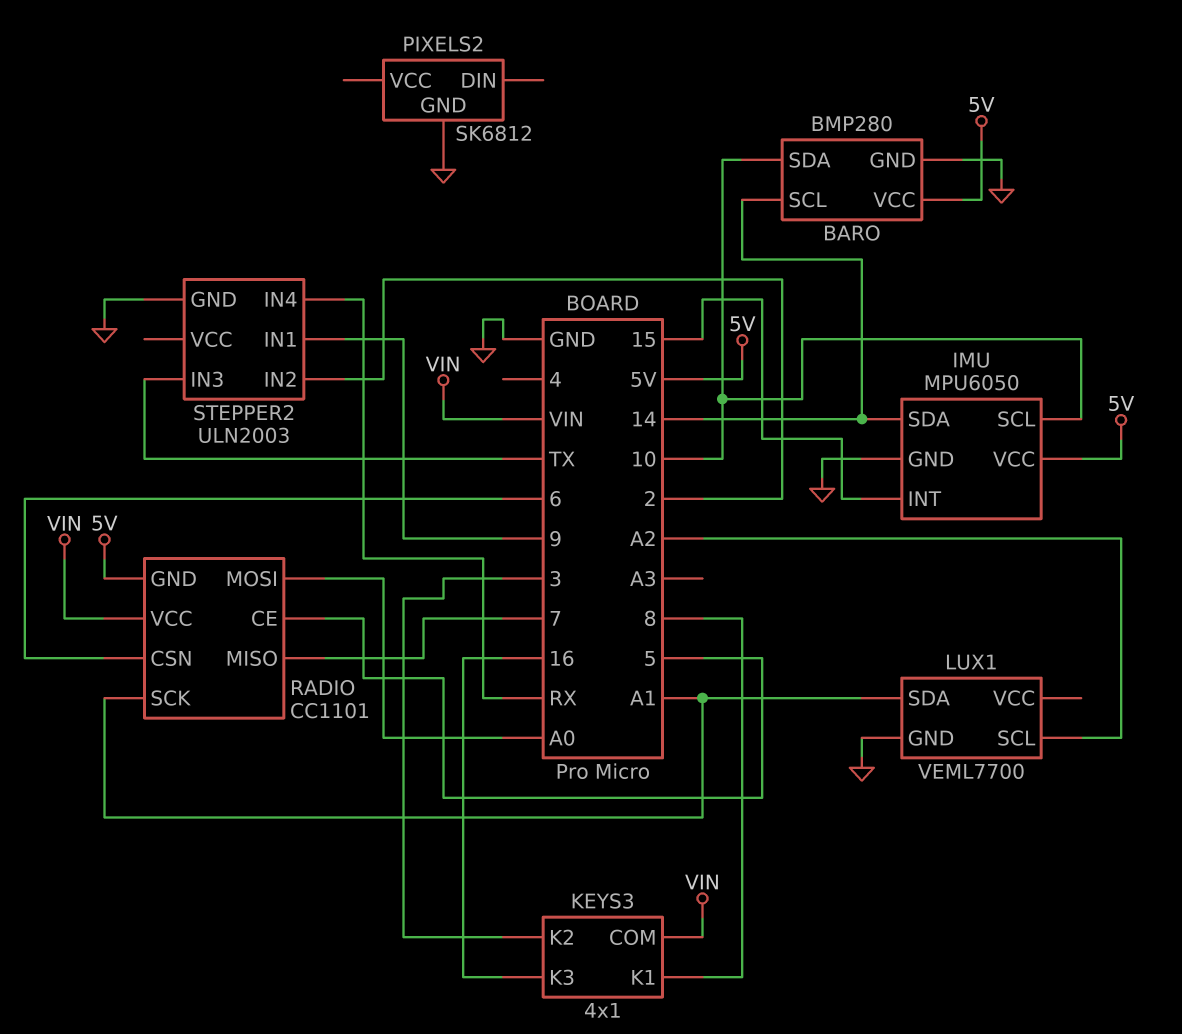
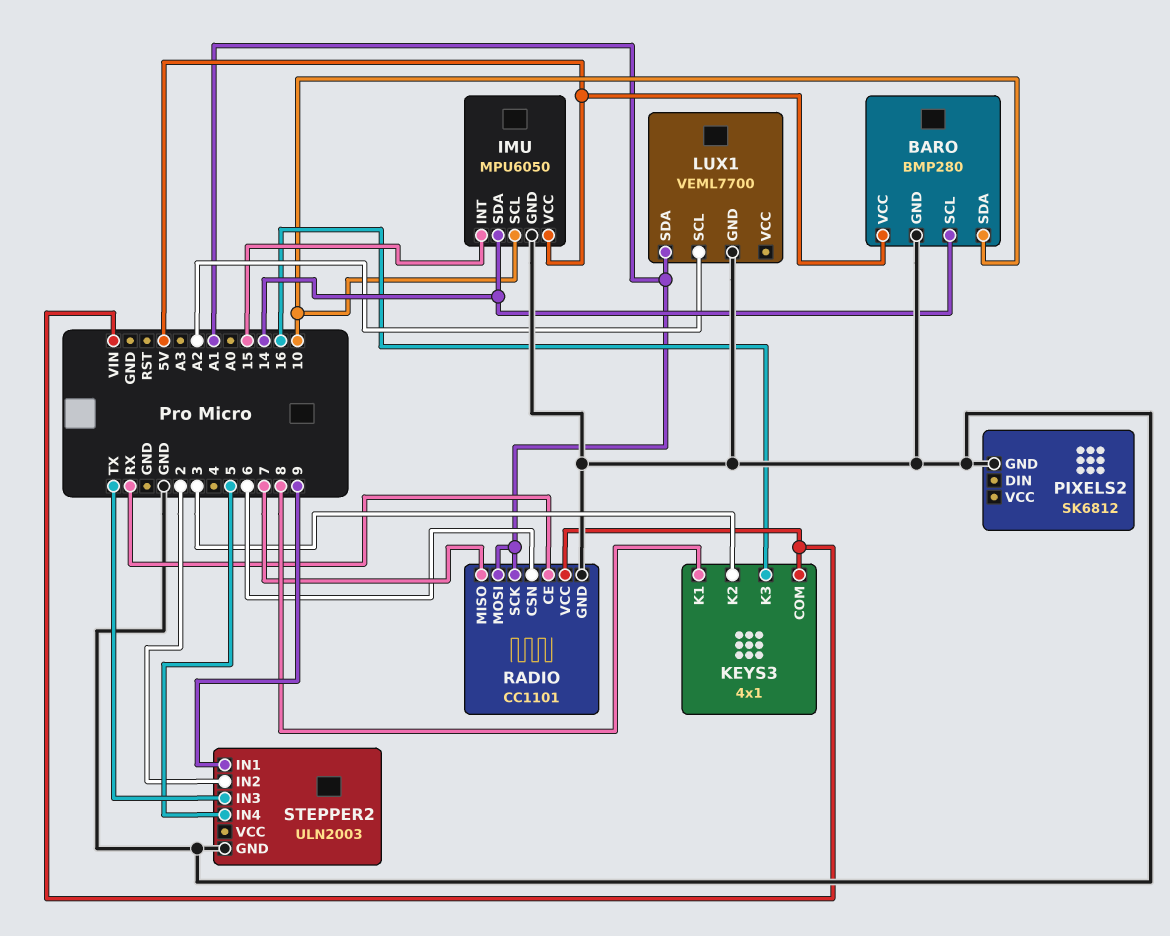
RADIO pin CE: 5 -> RX
RADIO pin GND: 5V -> GND
RADIO pin MOSI: A0 -> A1
STEPPER2 pin IN4: RX -> 5

